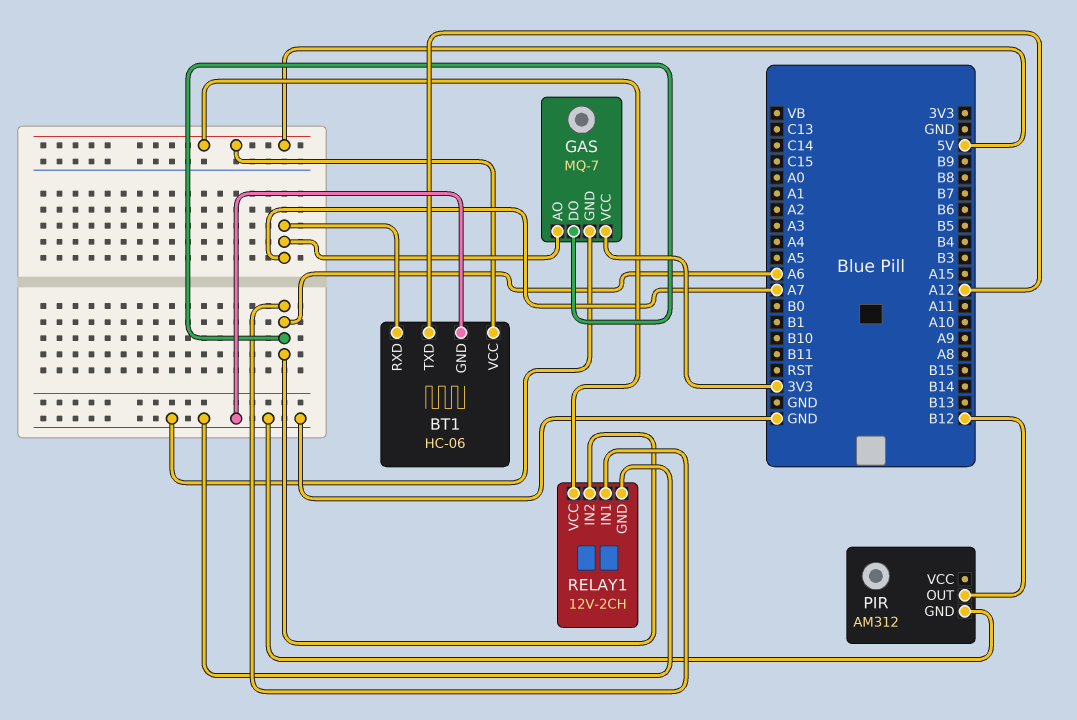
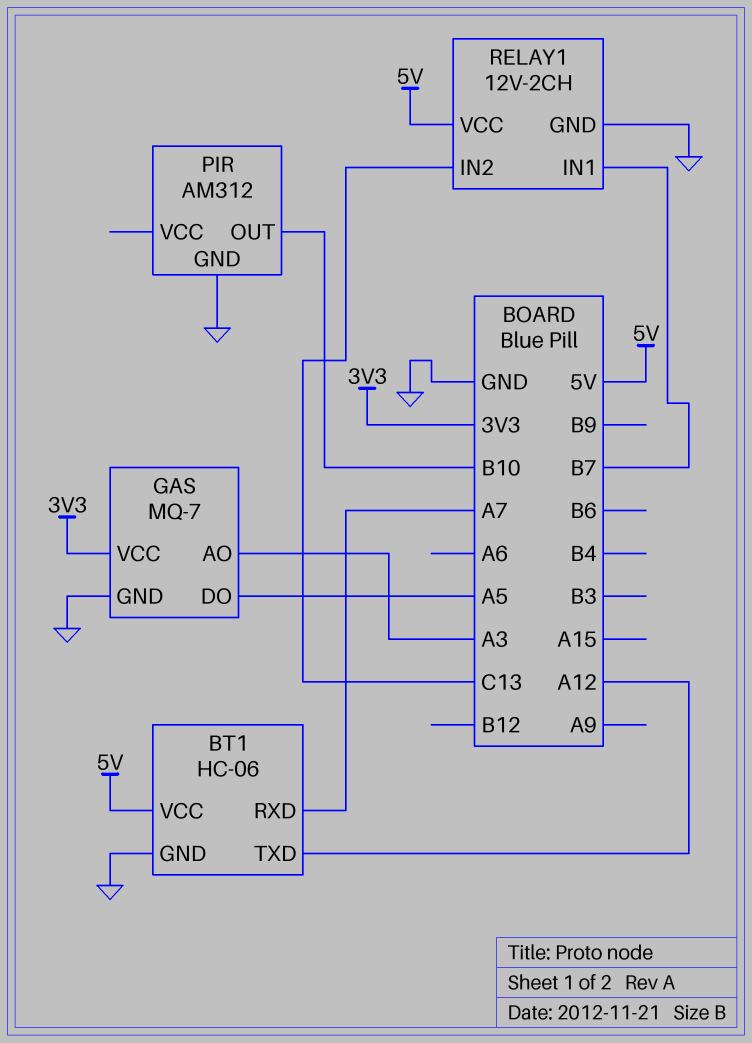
GAS pin AO: A7 -> A3
GAS pin DO: A6 -> A5
PIR pin OUT: B12 -> B10
RELAY1 pin IN1: A6 -> B7
RELAY1 pin IN2: A6 -> C13

